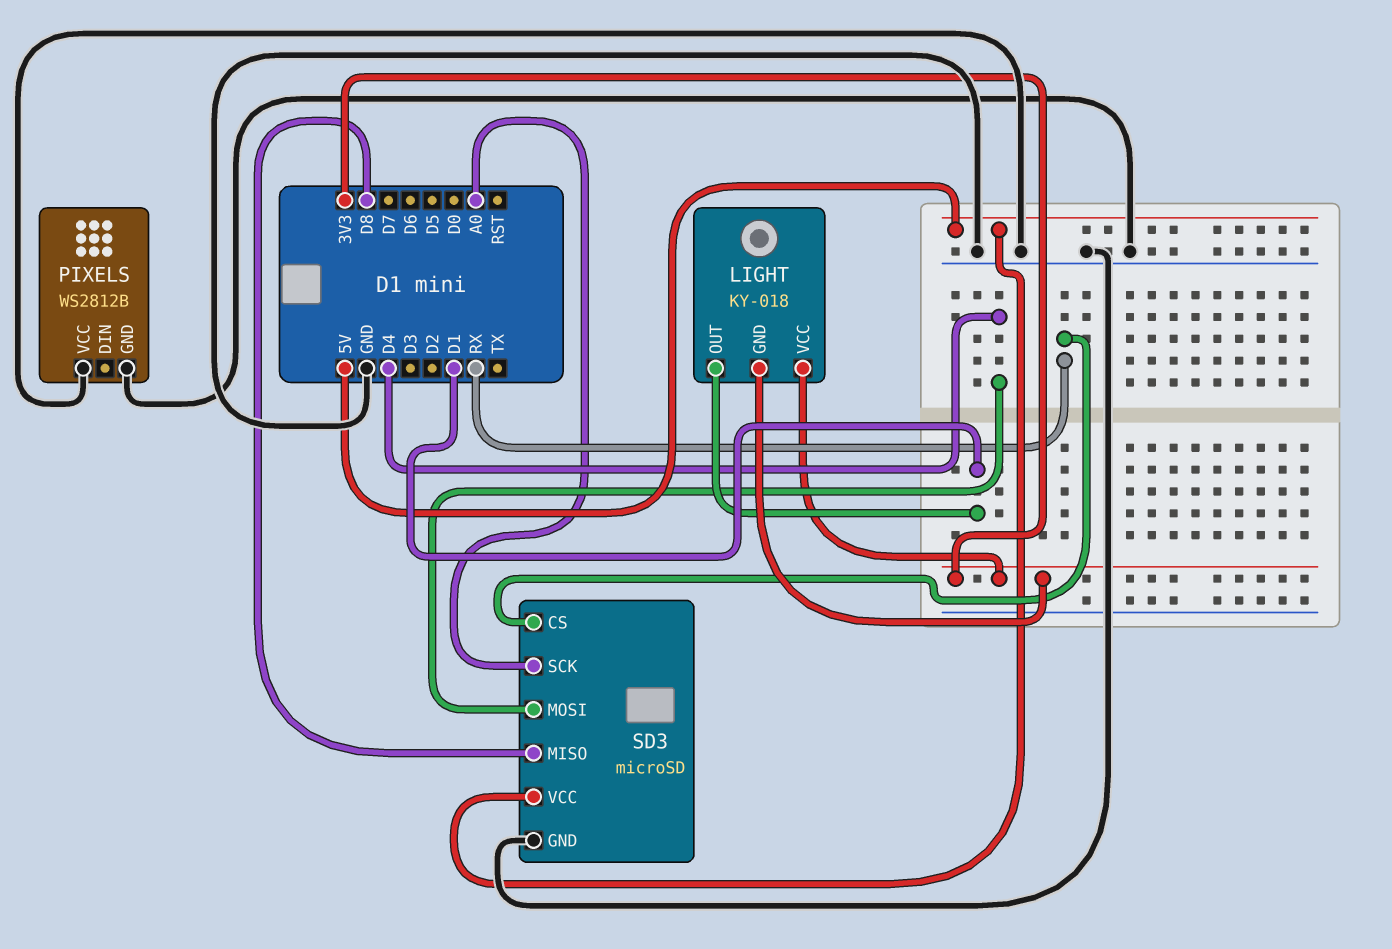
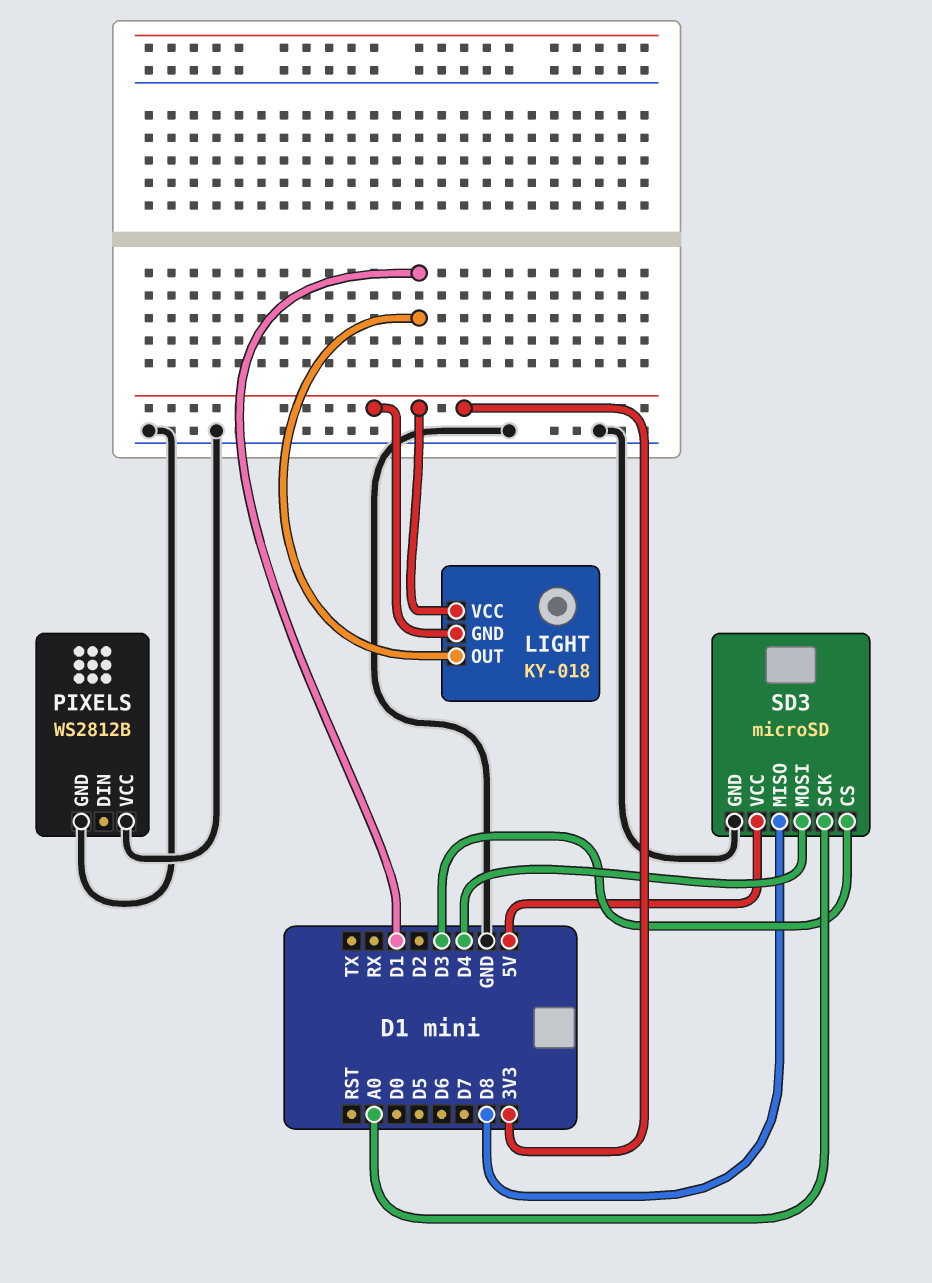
SD3 pin CS: RX -> D3

